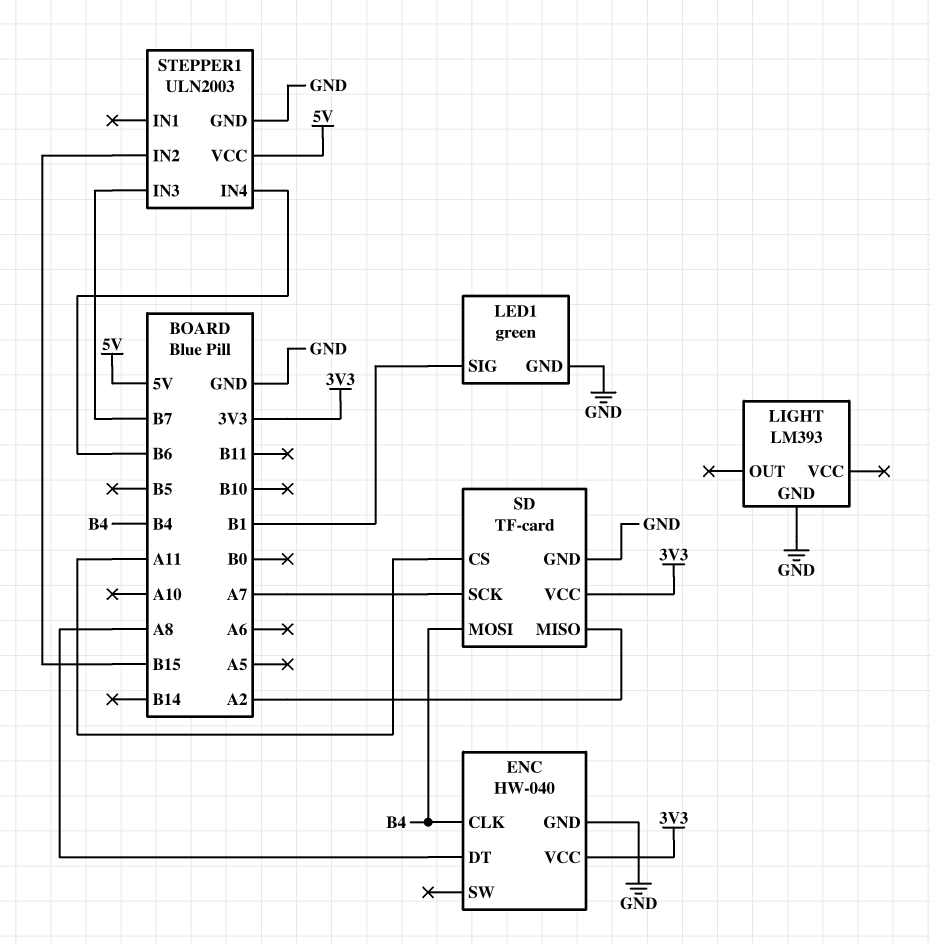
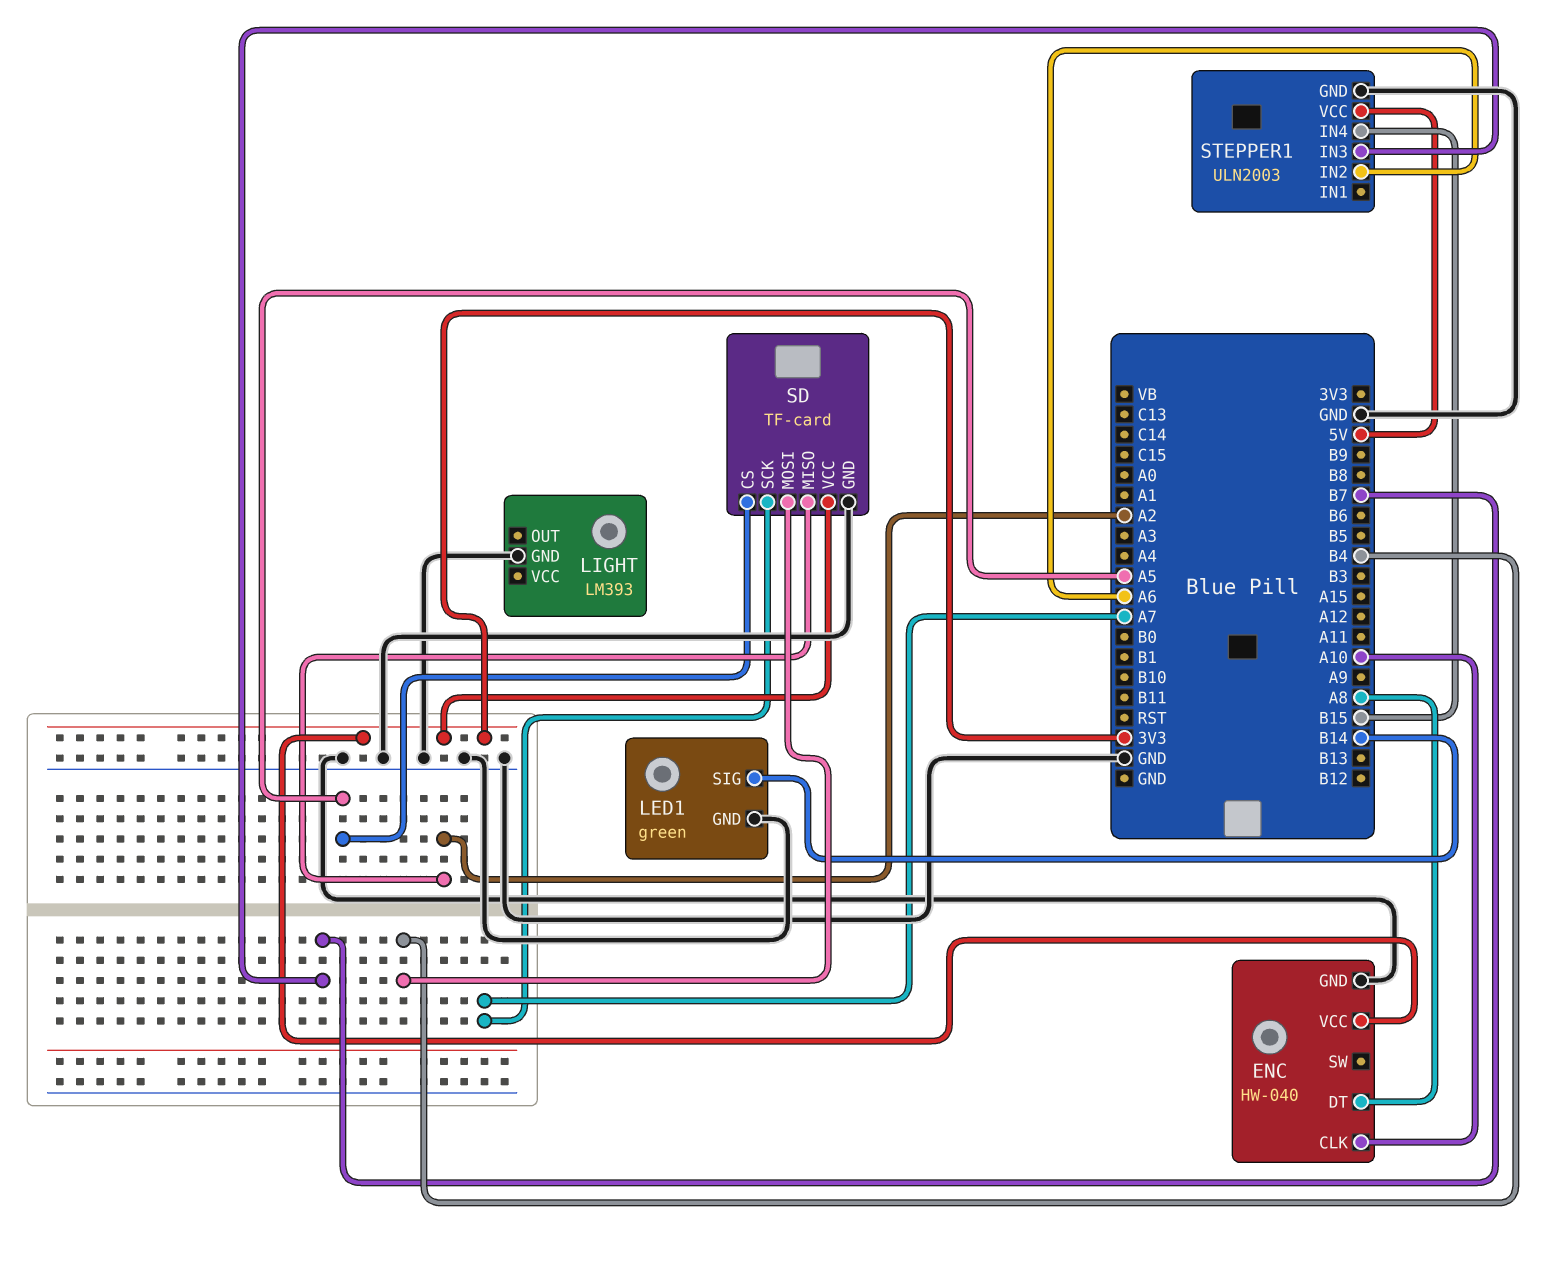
ENC pin CLK: B4 -> A10
LED1 pin SIG: B1 -> B14
SD pin CS: A11 -> A5
STEPPER1 pin IN2: B15 -> A6
STEPPER1 pin IN4: B6 -> B15

